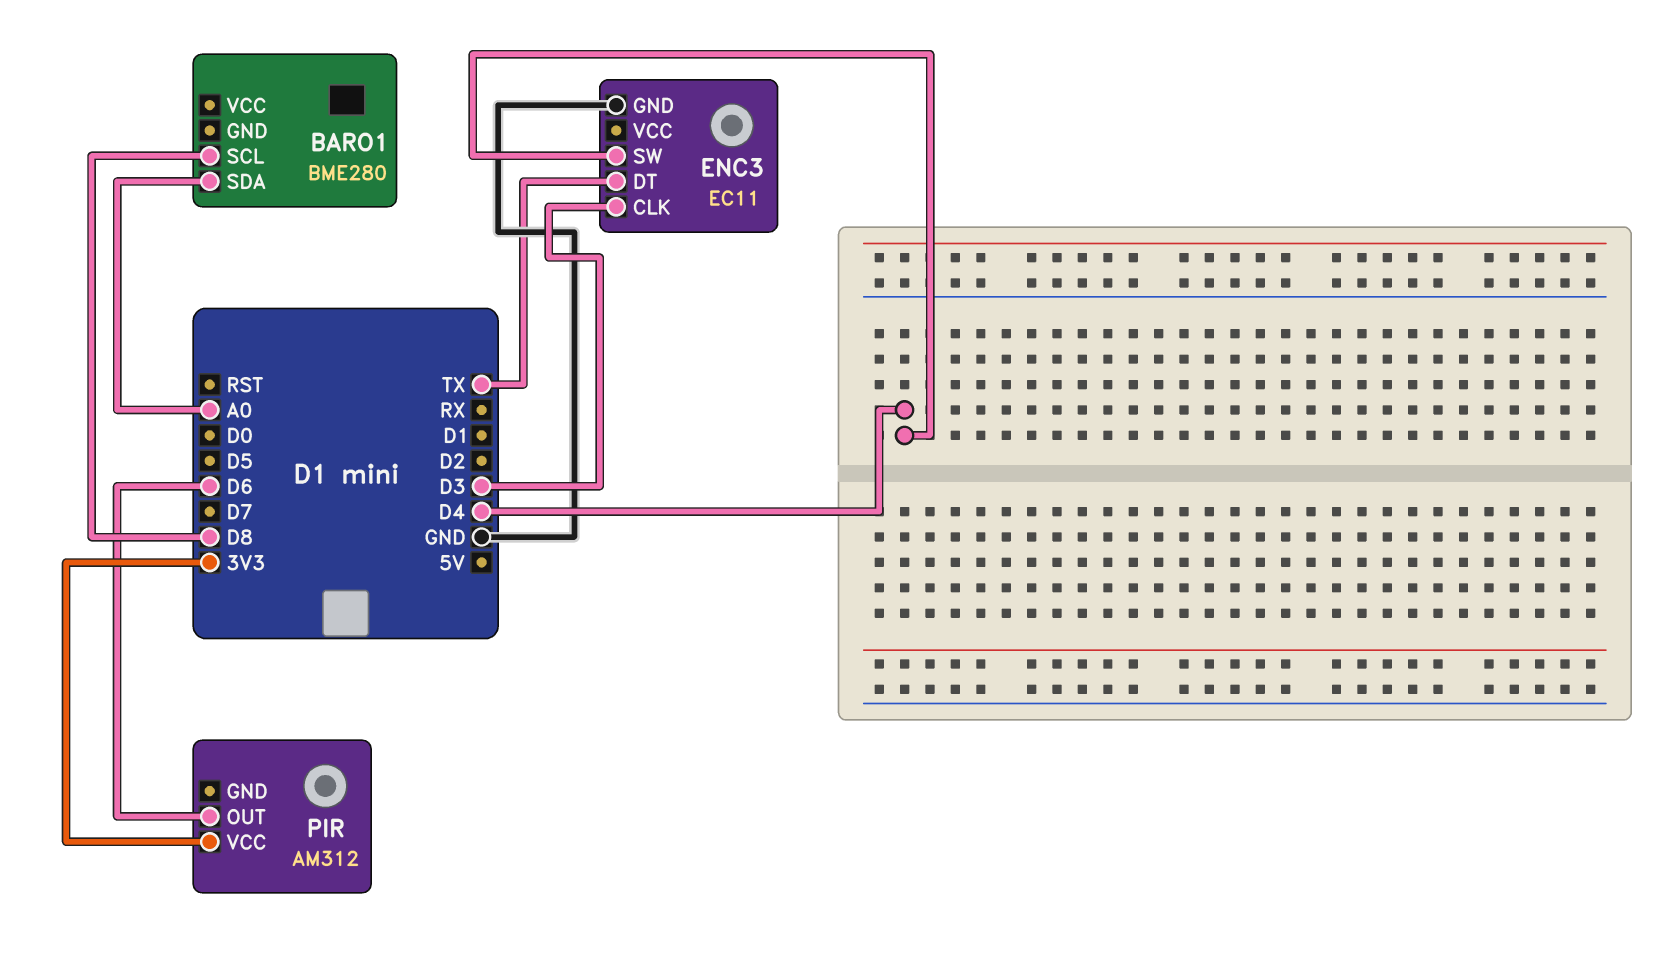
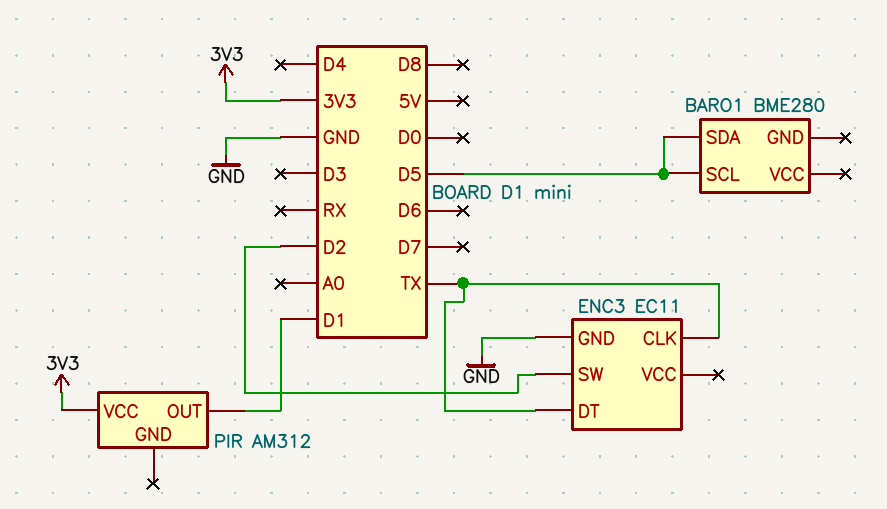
BARO1 pin SCL: D8 -> D5
BARO1 pin SDA: A0 -> D5
ENC3 pin CLK: D3 -> TX
ENC3 pin SW: D4 -> D2
PIR pin OUT: D6 -> D1

